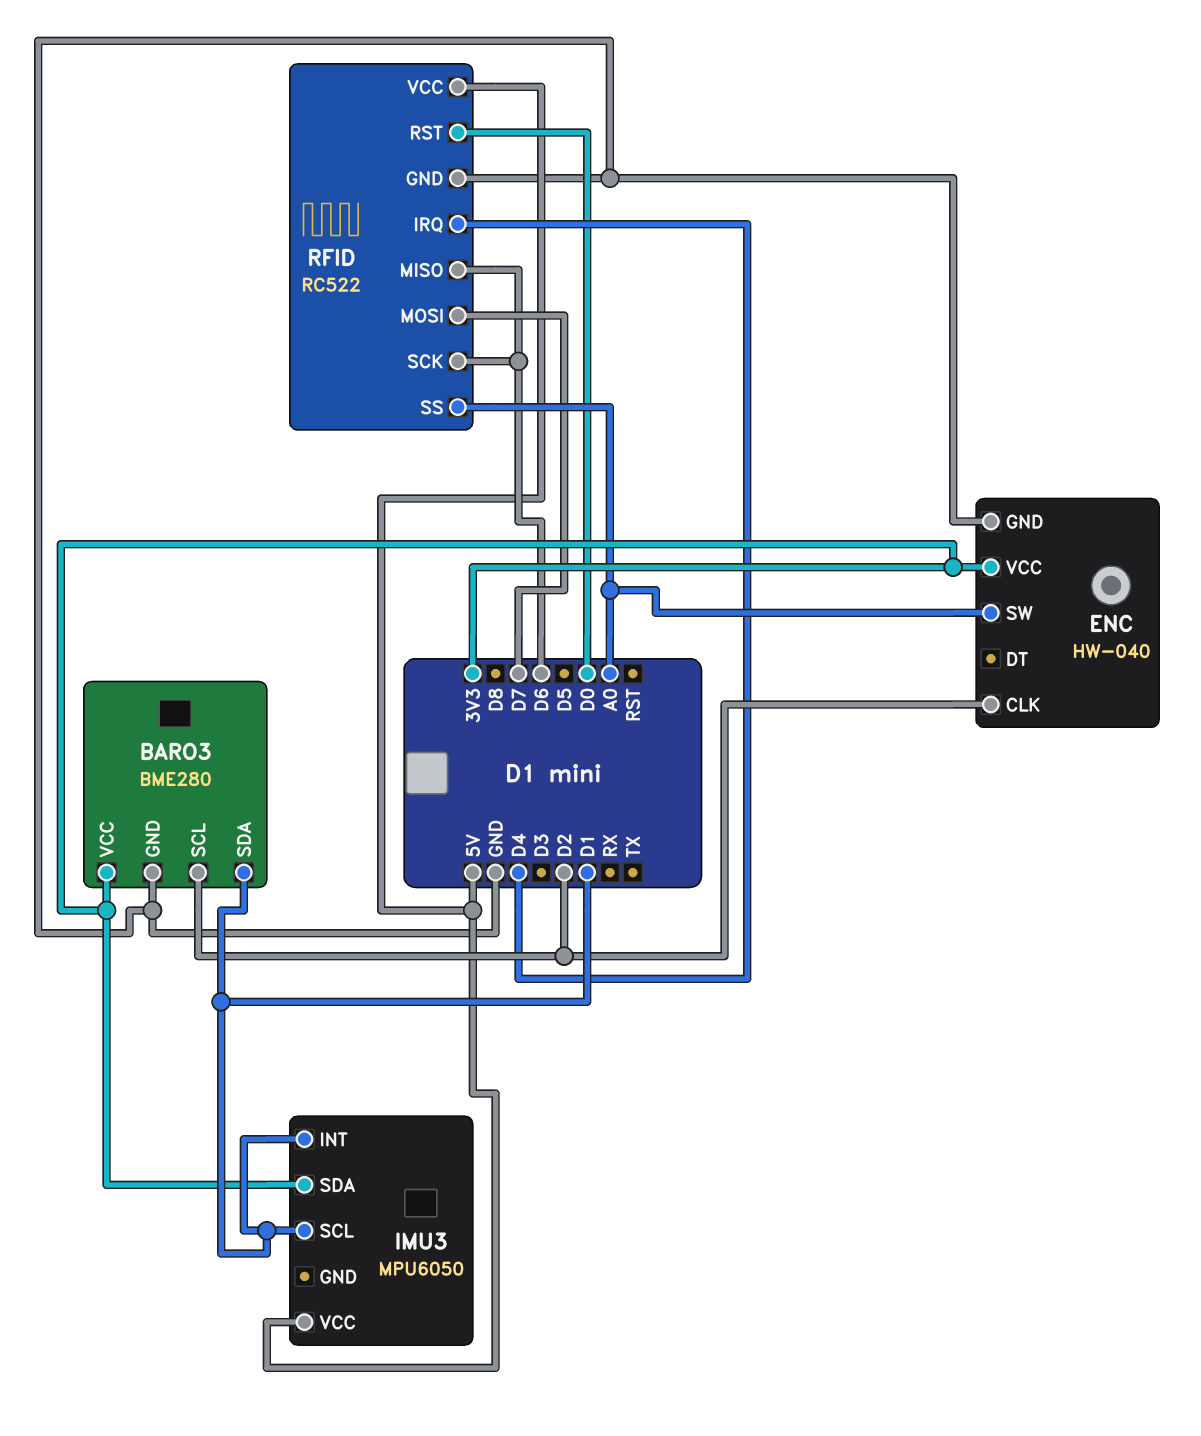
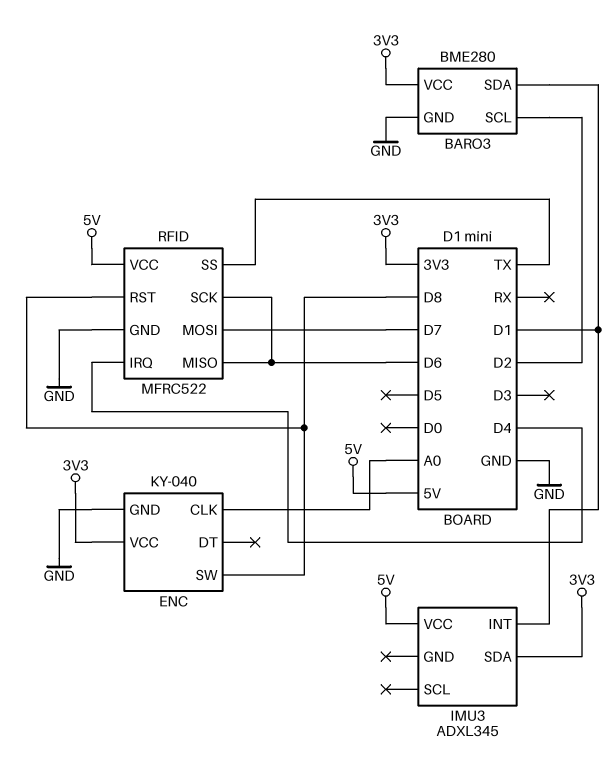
ENC: HW-040 -> KY-040
ENC pin CLK: D2 -> A0
ENC pin SW: A0 -> D8
IMU3: MPU6050 -> ADXL345
IMU3 pin SCL: D1 -> none
RFID: RC522 -> MFRC522
RFID pin RST: D0 -> D8
RFID pin SS: A0 -> TX

